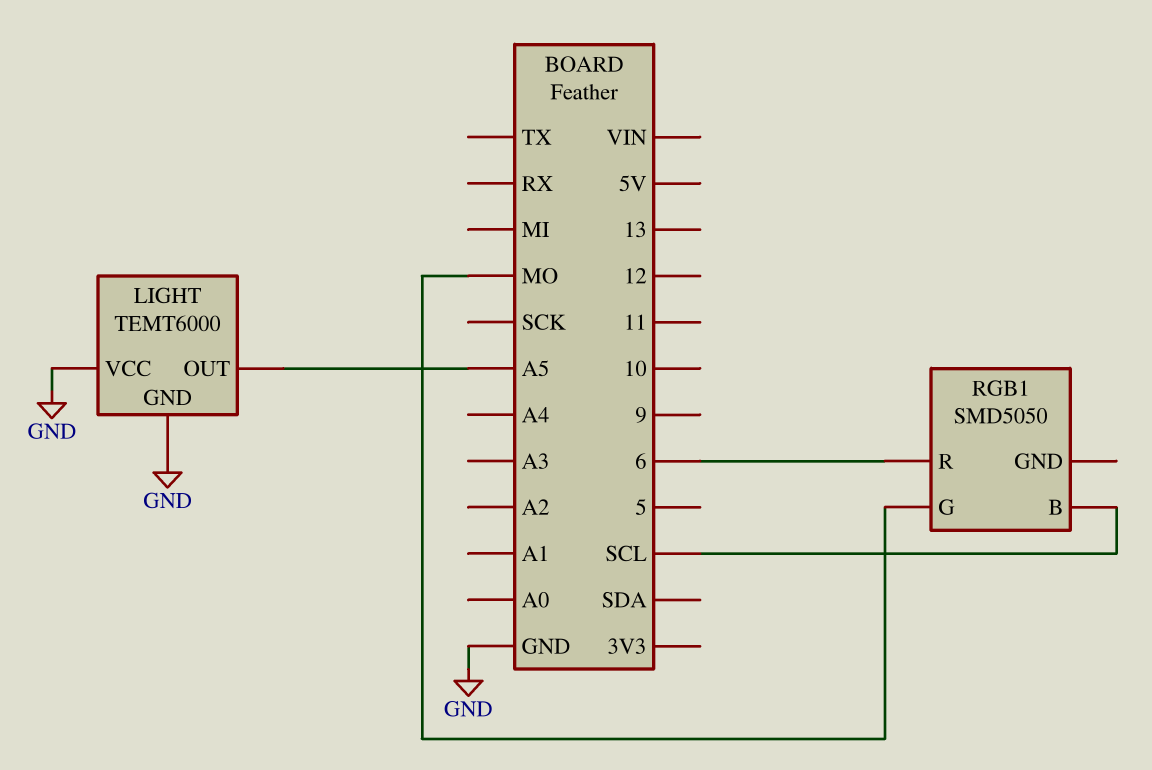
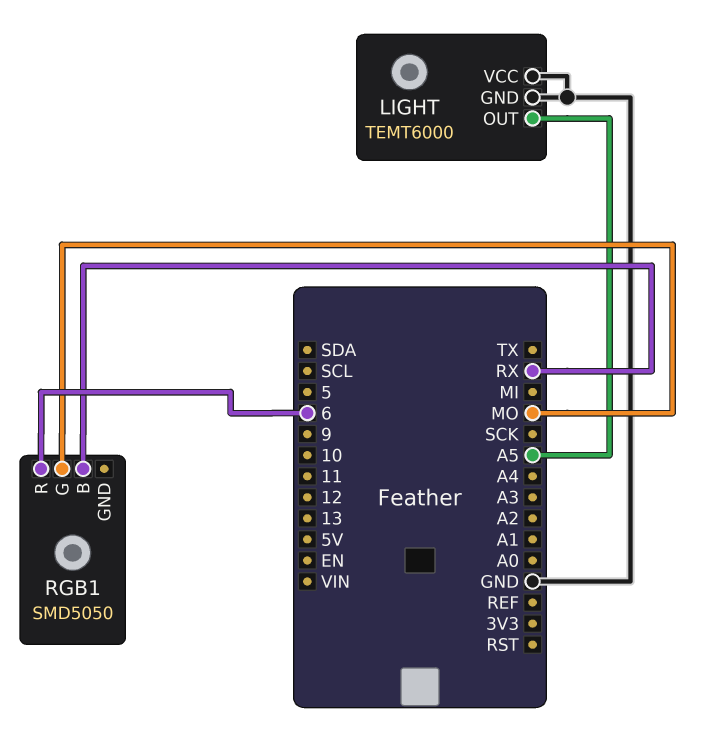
RGB1 pin B: SCL -> RX

